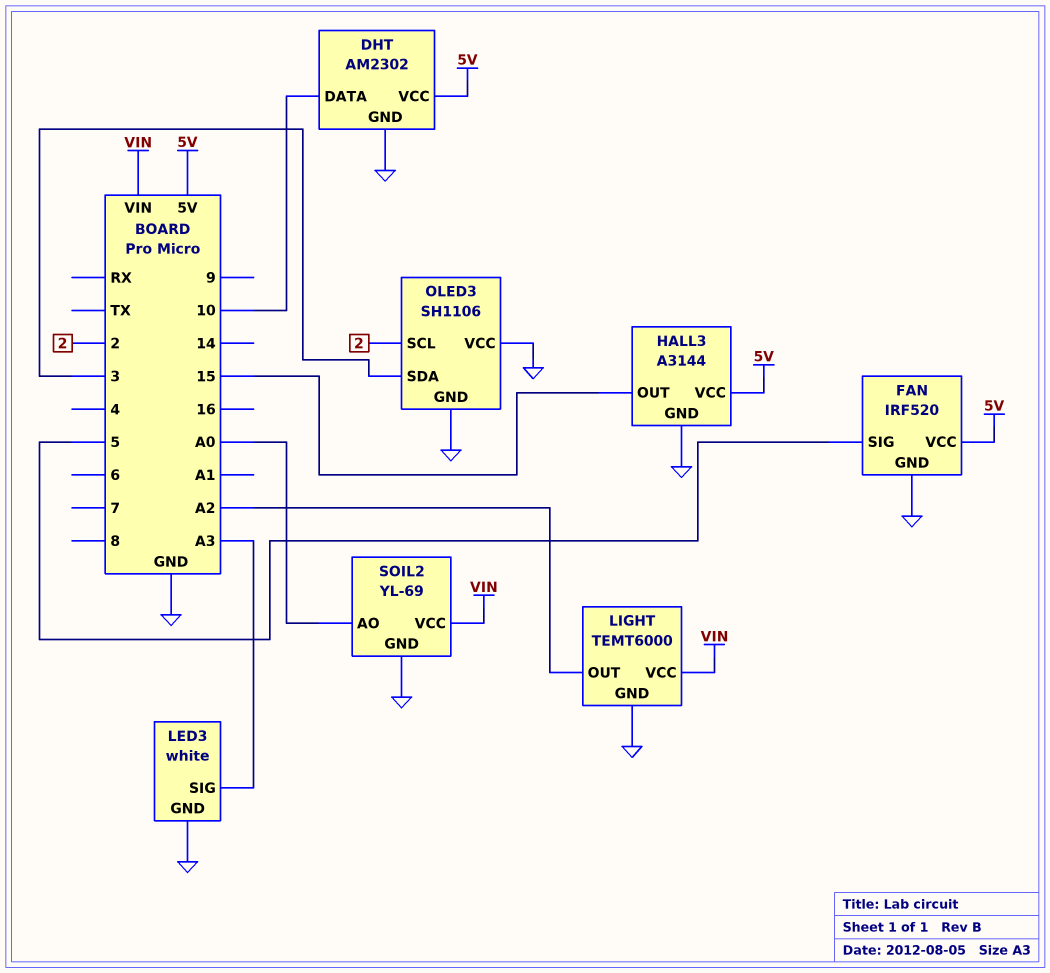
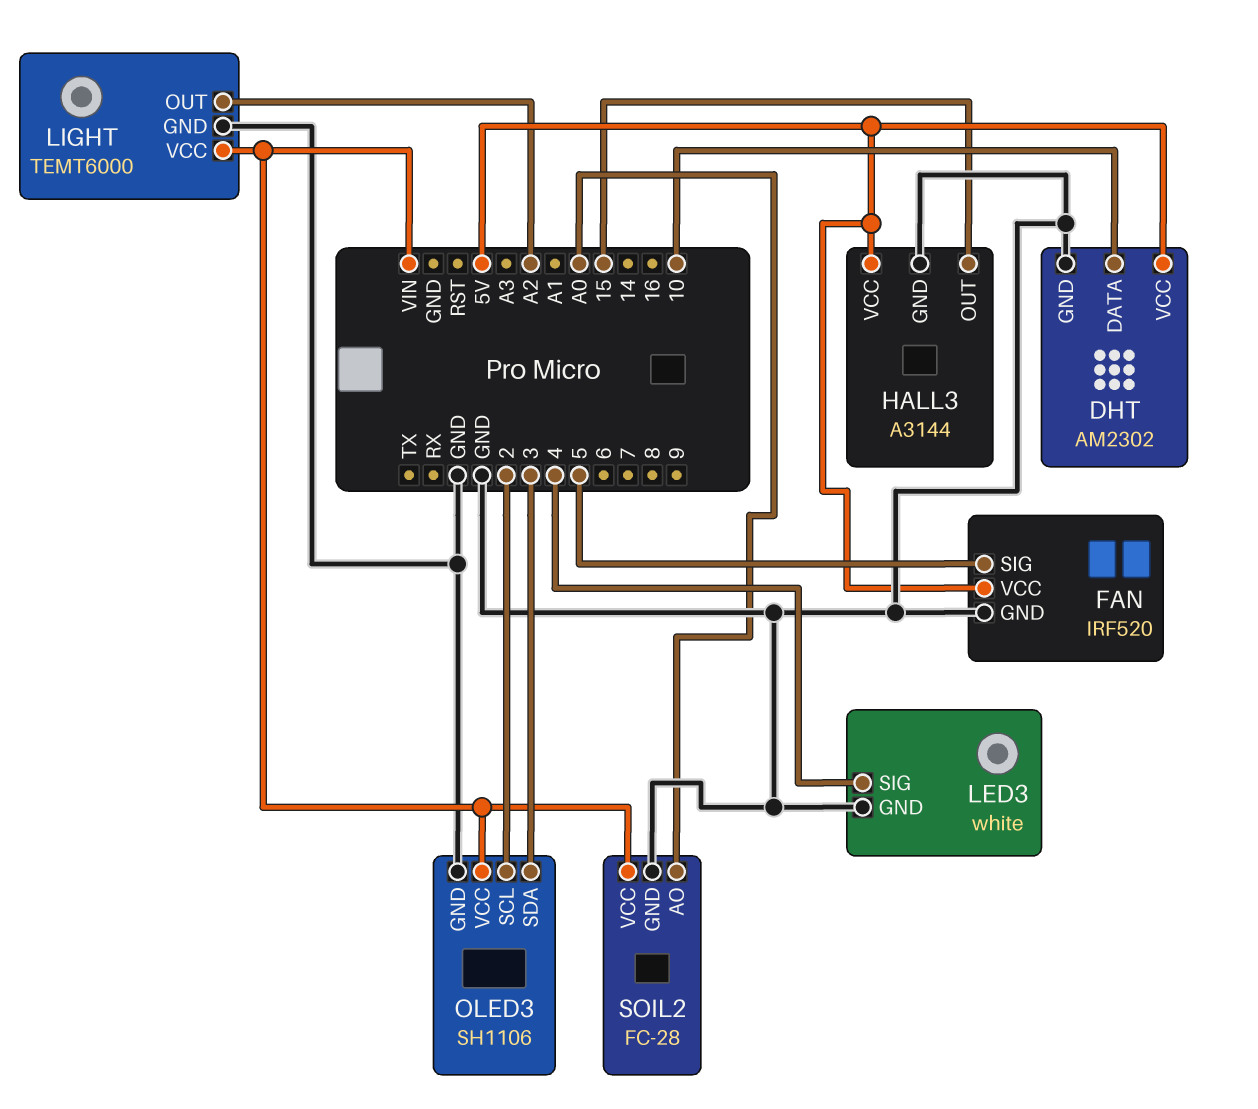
LED3 pin SIG: A3 -> 4
OLED3 pin VCC: GND -> VIN
SOIL2: YL-69 -> FC-28

